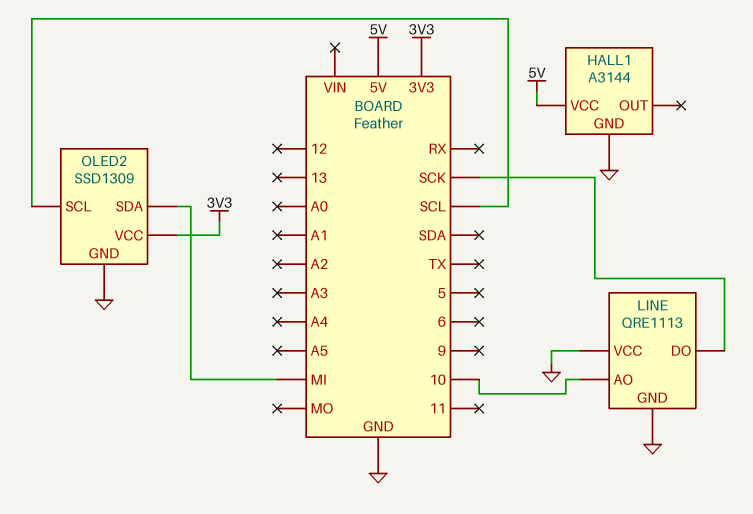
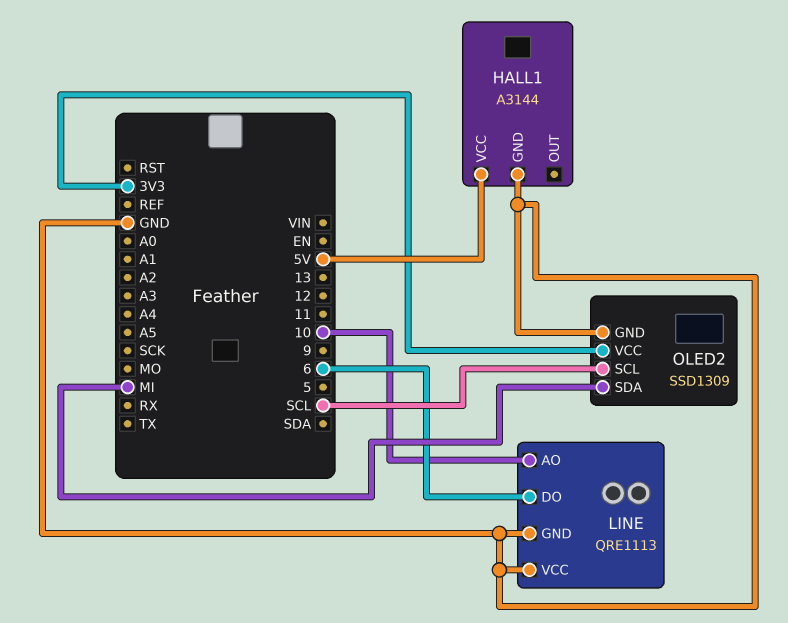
LINE pin DO: SCK -> 6

